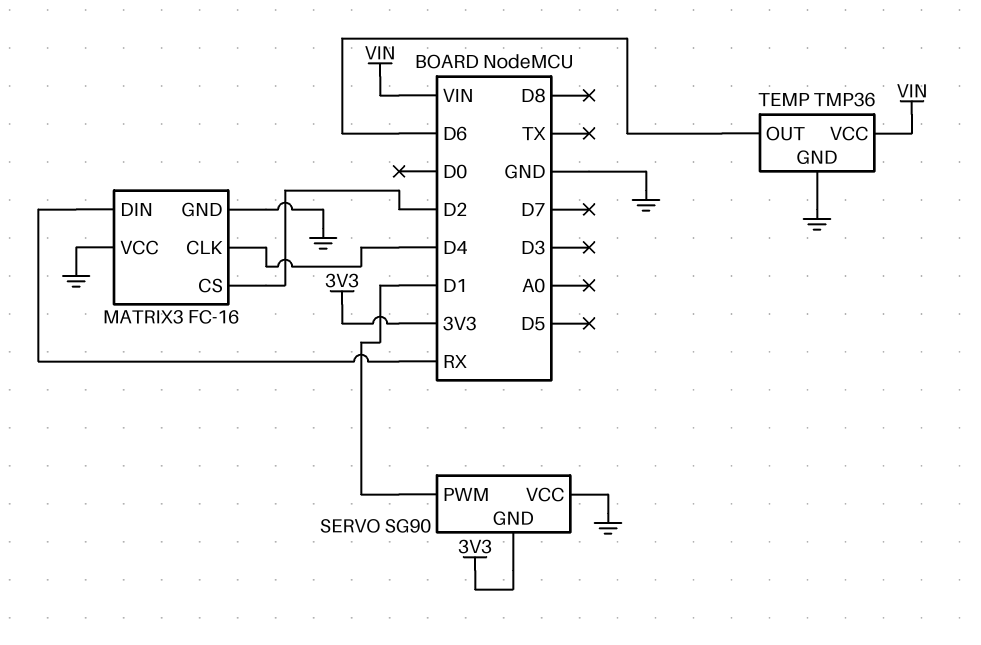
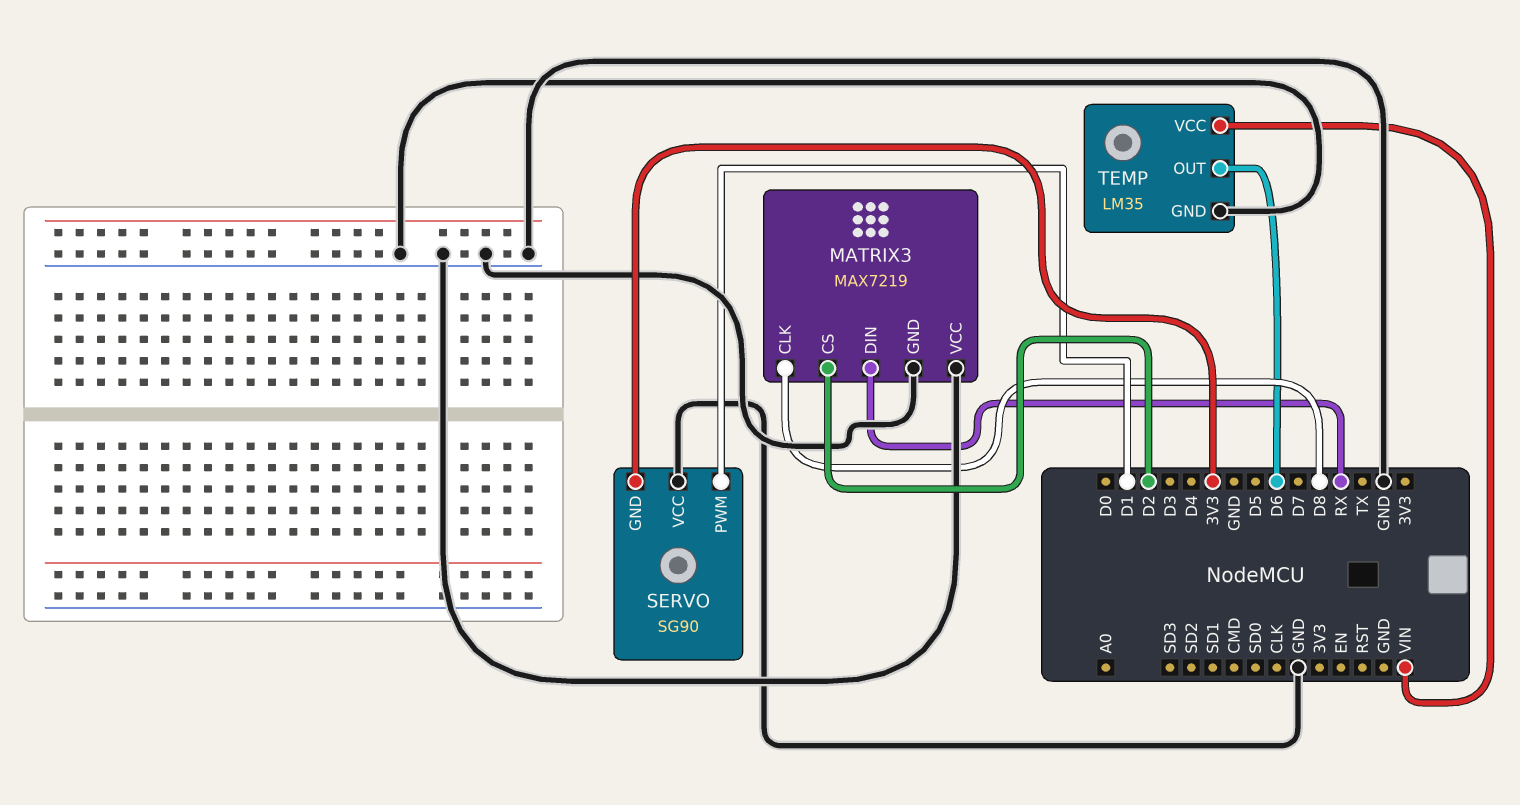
MATRIX3: FC-16 -> MAX7219
MATRIX3 pin CLK: D4 -> D8
TEMP: TMP36 -> LM35

